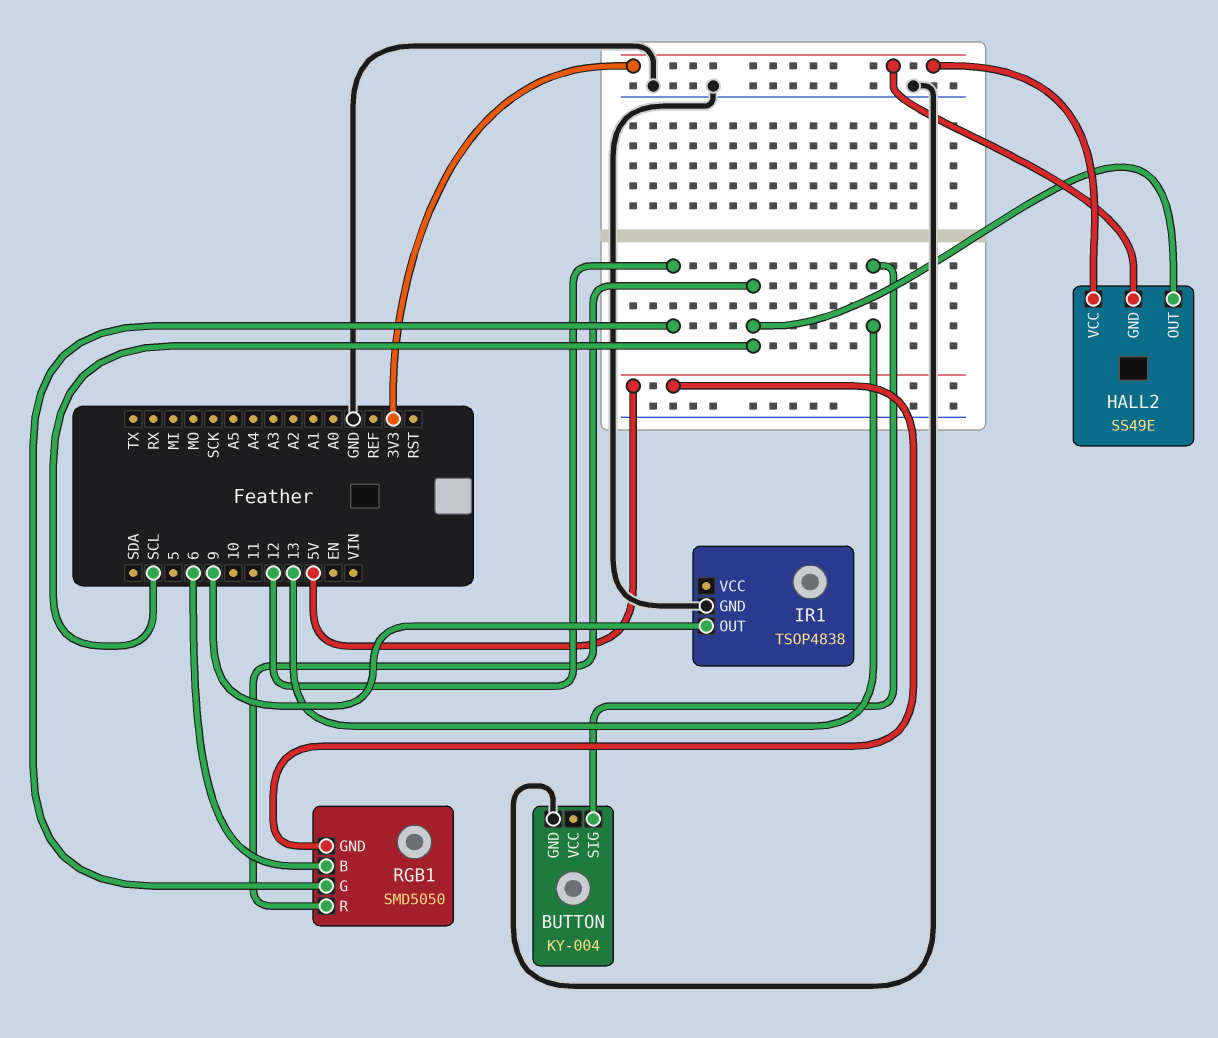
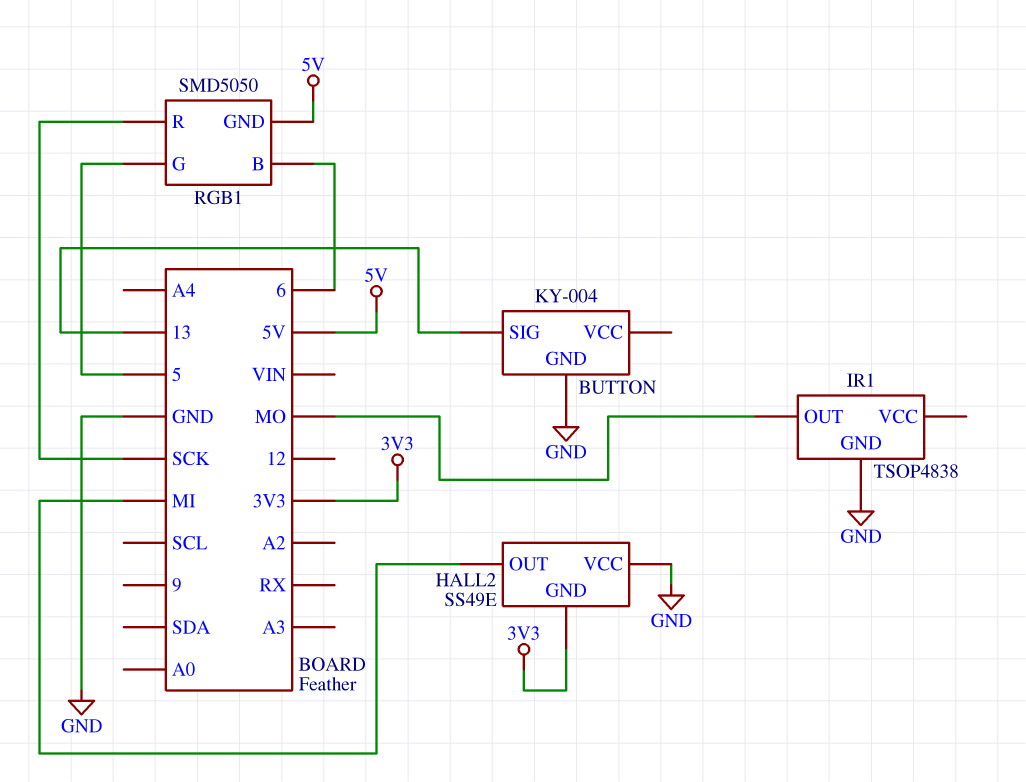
HALL2 pin OUT: SCL -> MI
HALL2 pin VCC: 3V3 -> GND
IR1 pin OUT: 9 -> MO
RGB1 pin G: 12 -> 5
RGB1 pin R: SCL -> SCK

